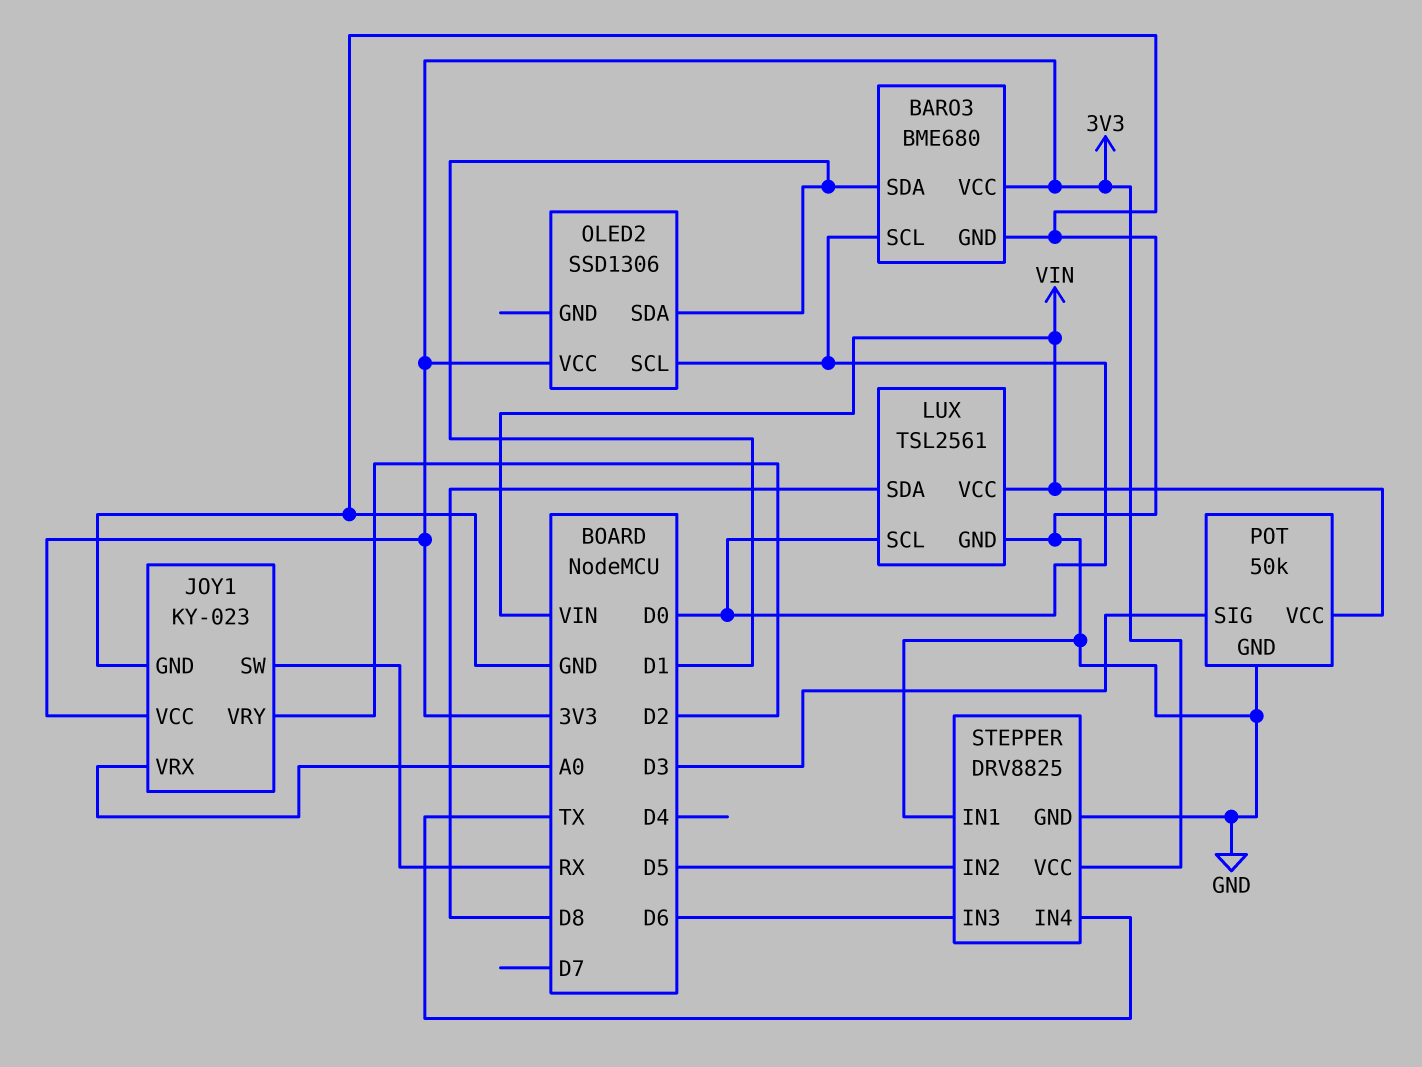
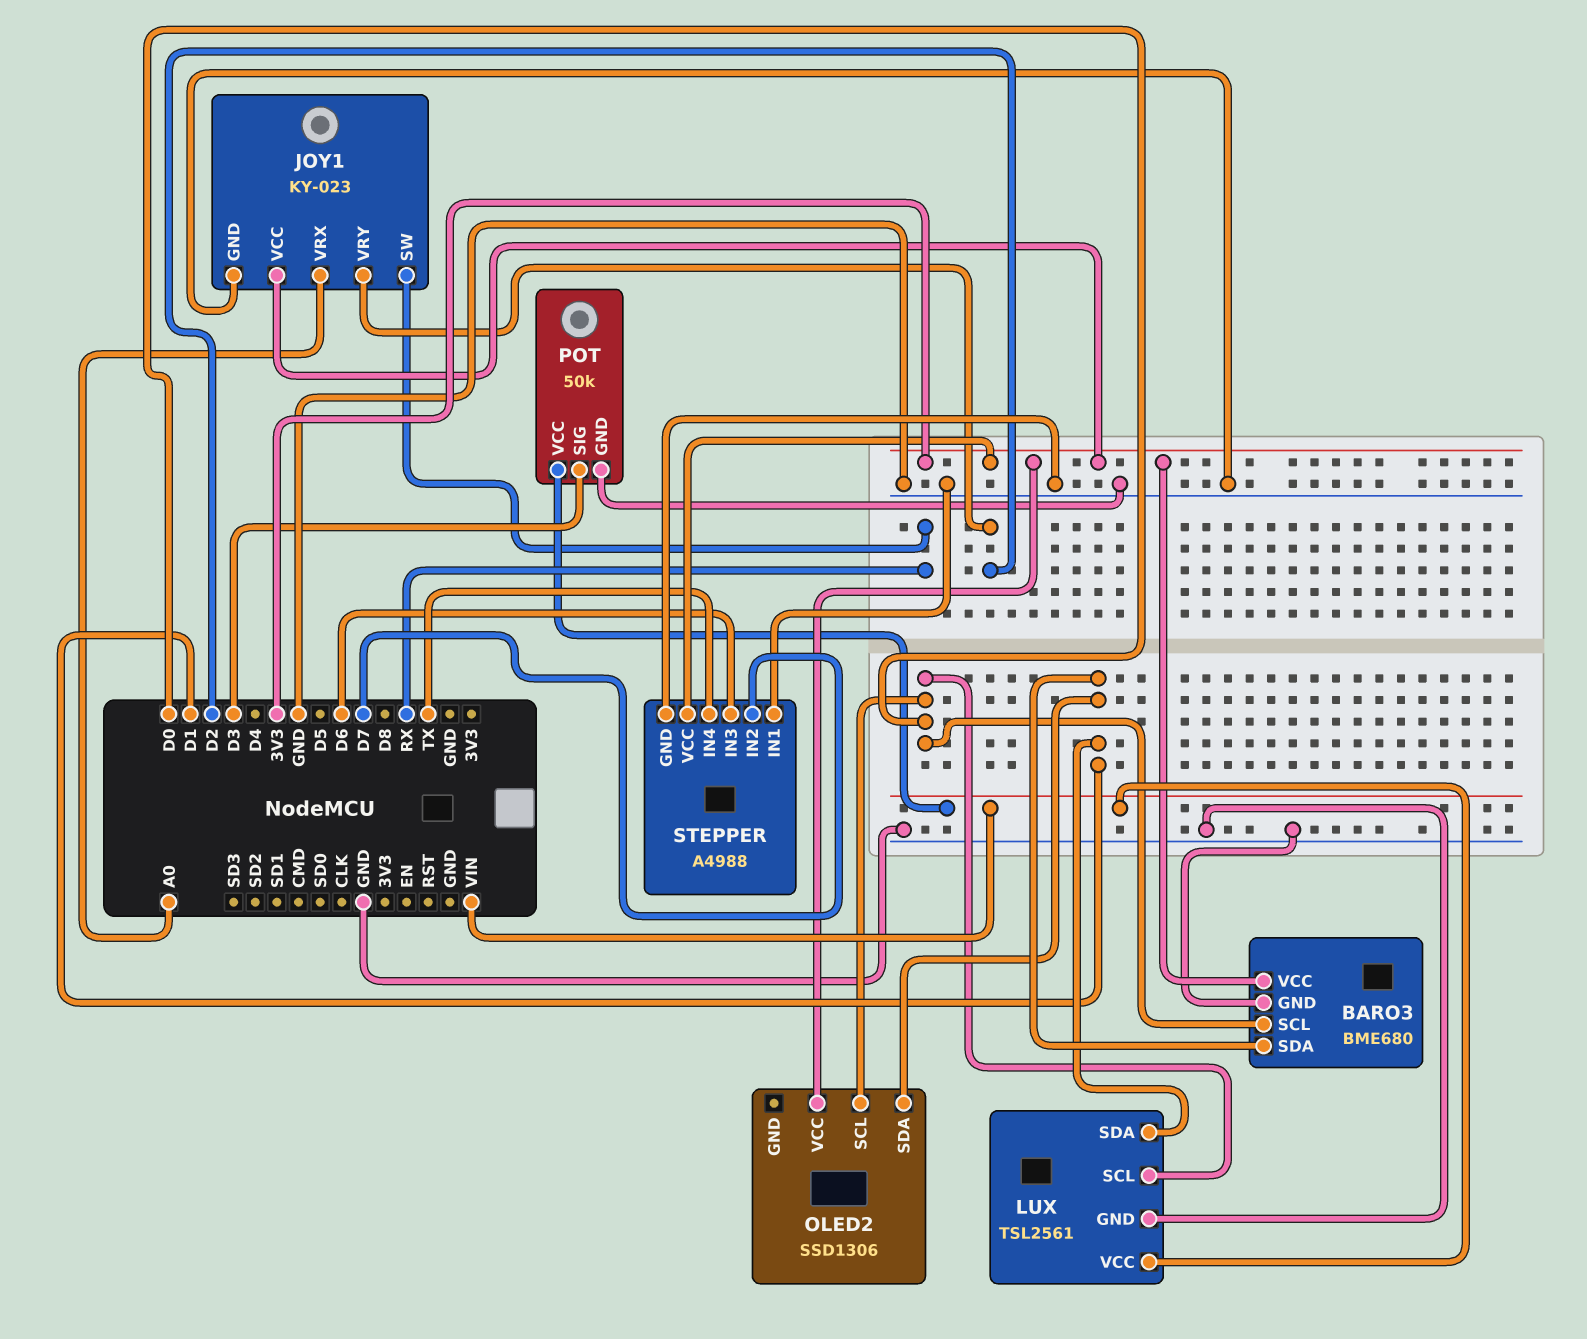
LUX pin SDA: D8 -> D1
STEPPER: DRV8825 -> A4988
STEPPER pin IN2: D5 -> D7

